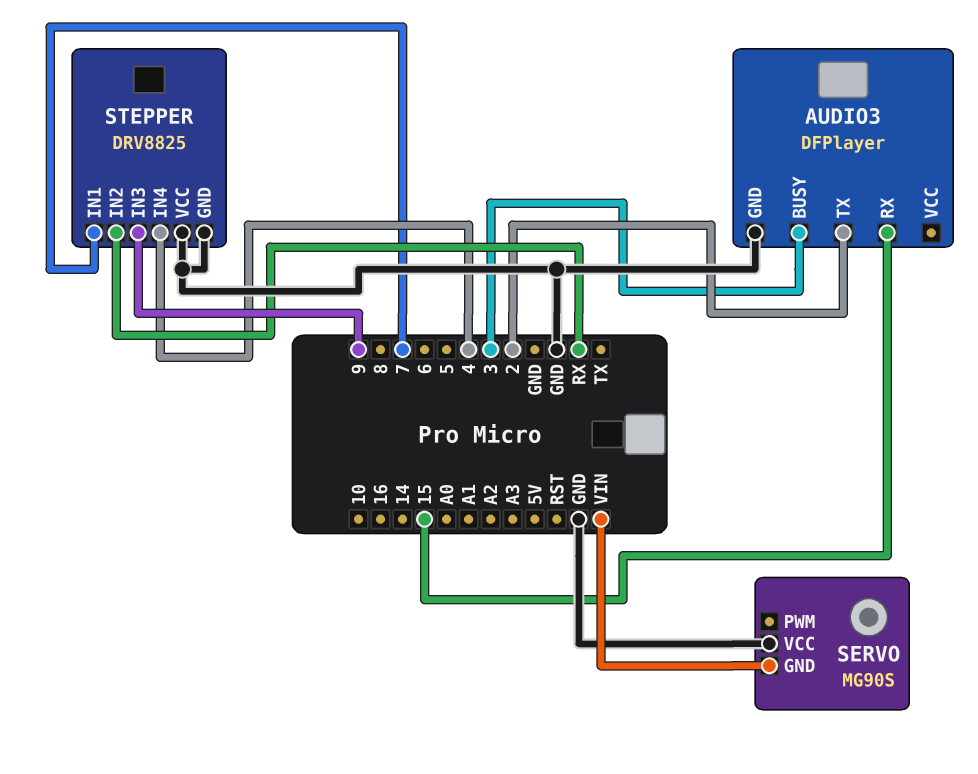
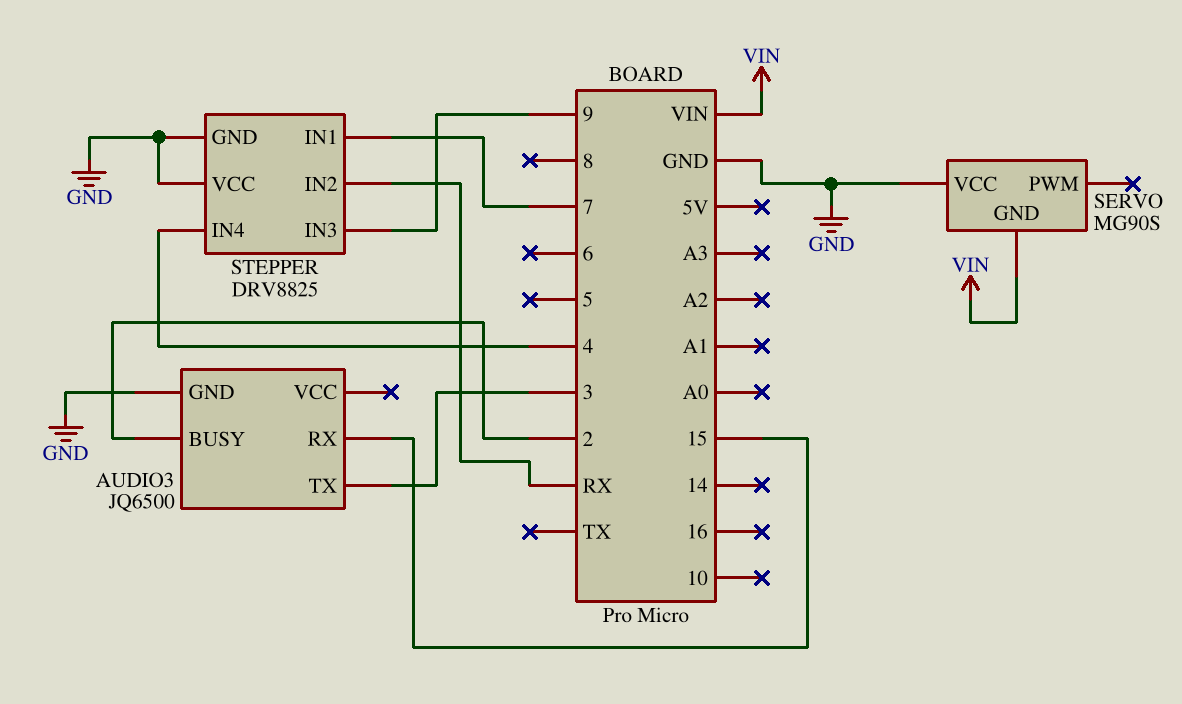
AUDIO3: DFPlayer -> JQ6500
AUDIO3 pin BUSY: 3 -> 2
AUDIO3 pin TX: 2 -> 3

